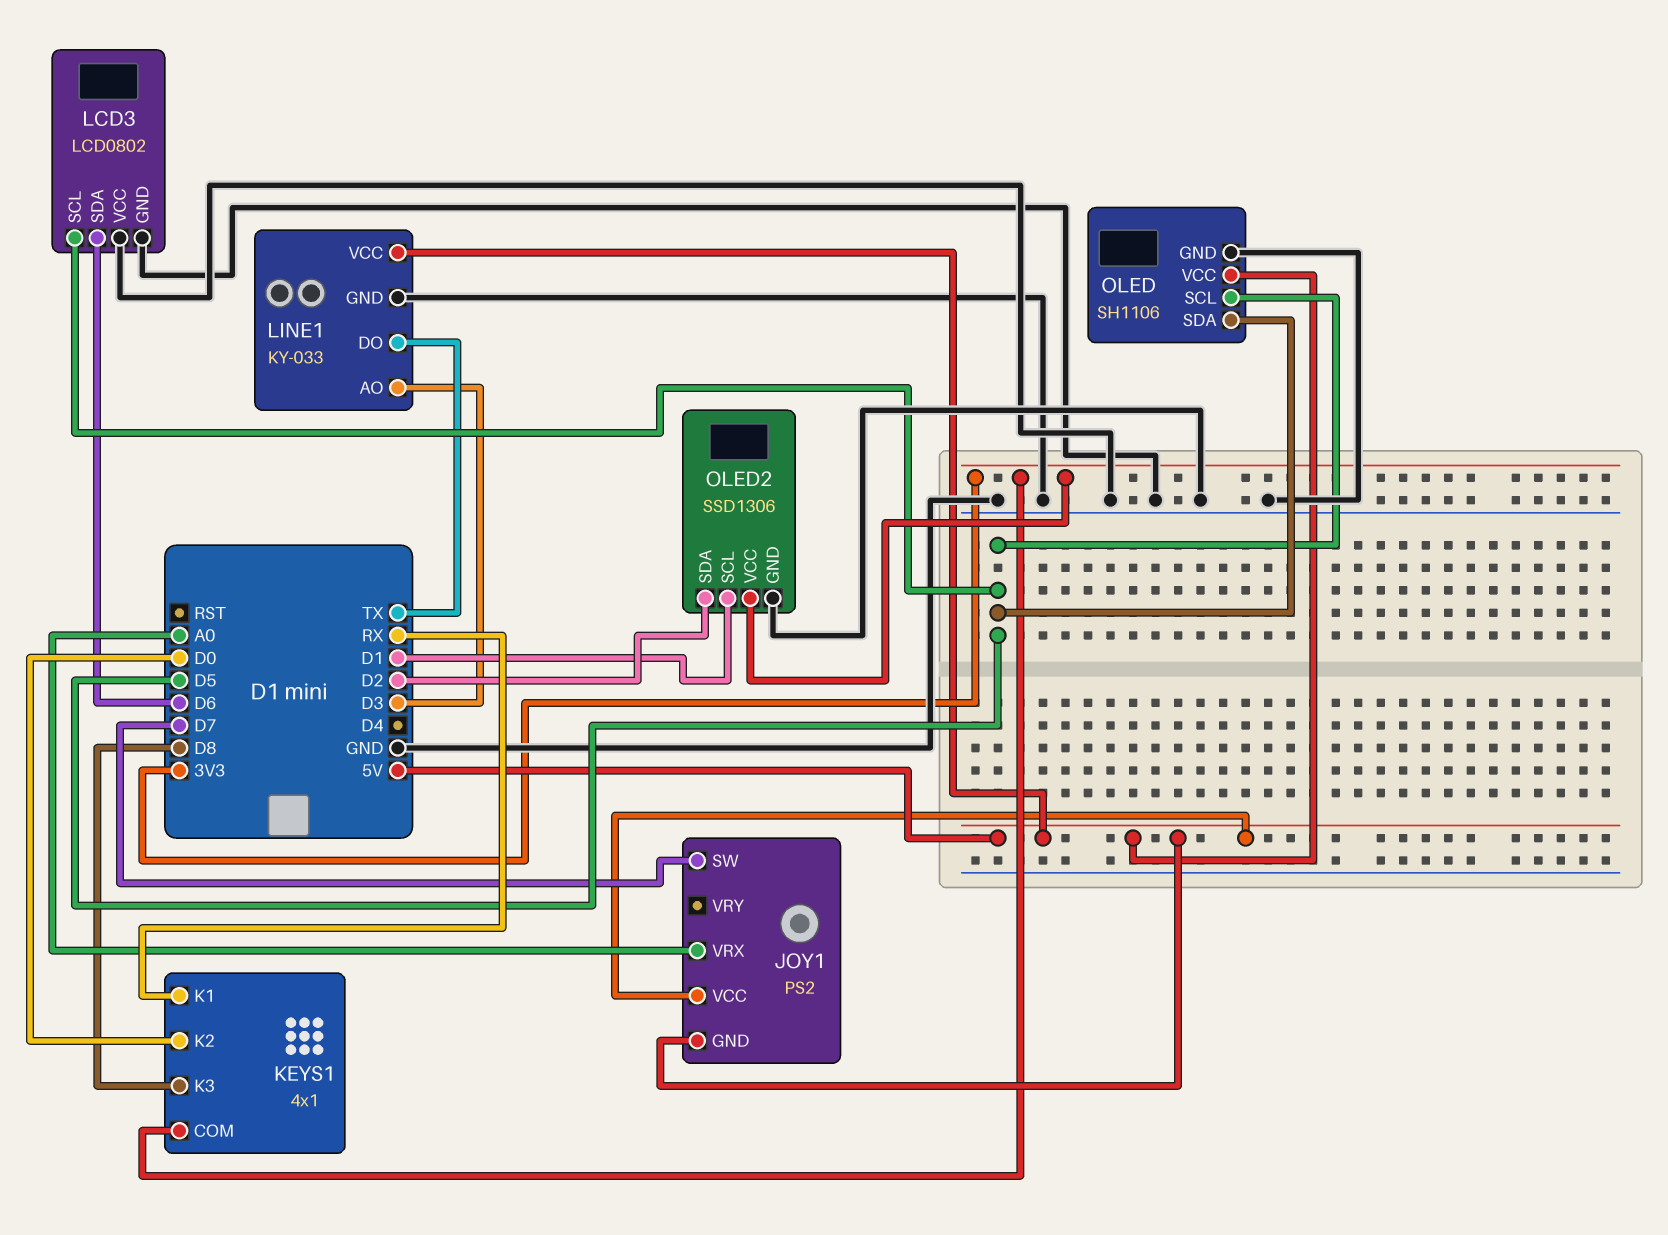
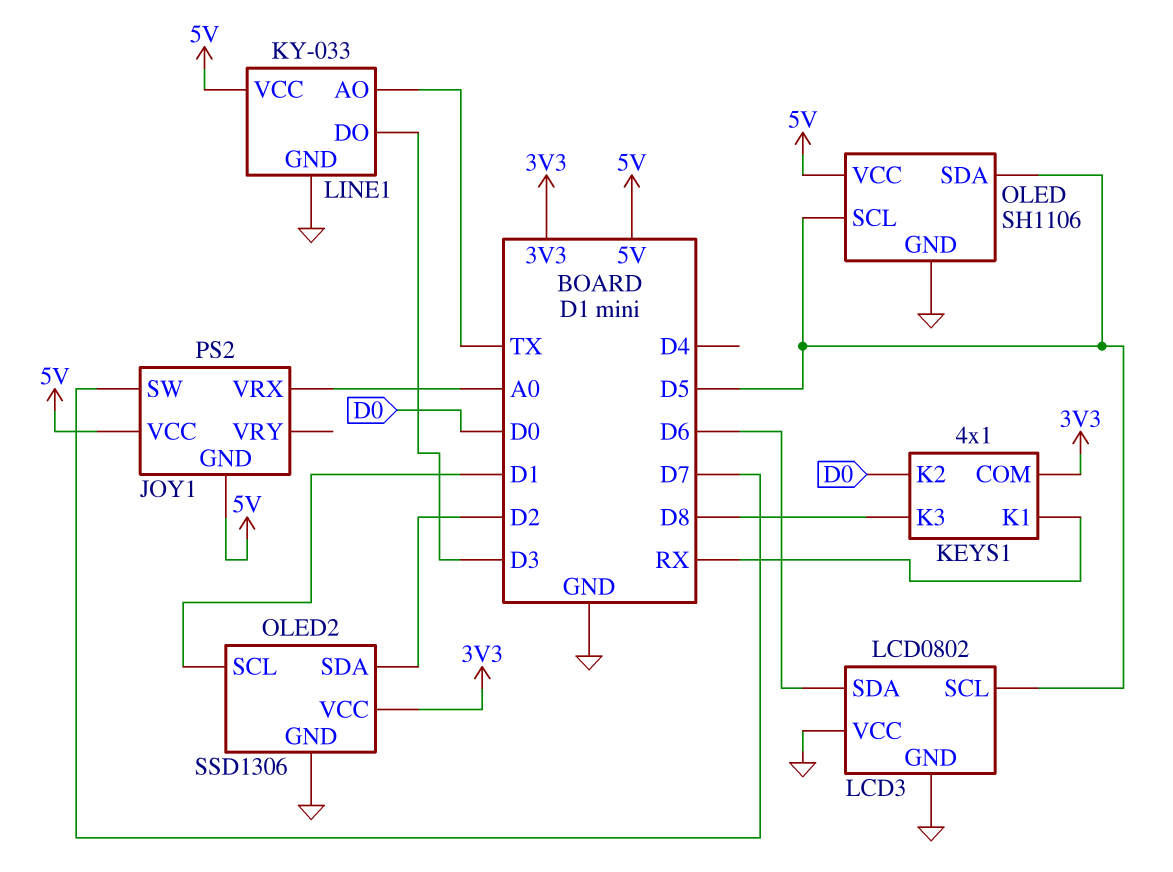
LINE1 pin AO: D3 -> TX
LINE1 pin DO: TX -> D3

